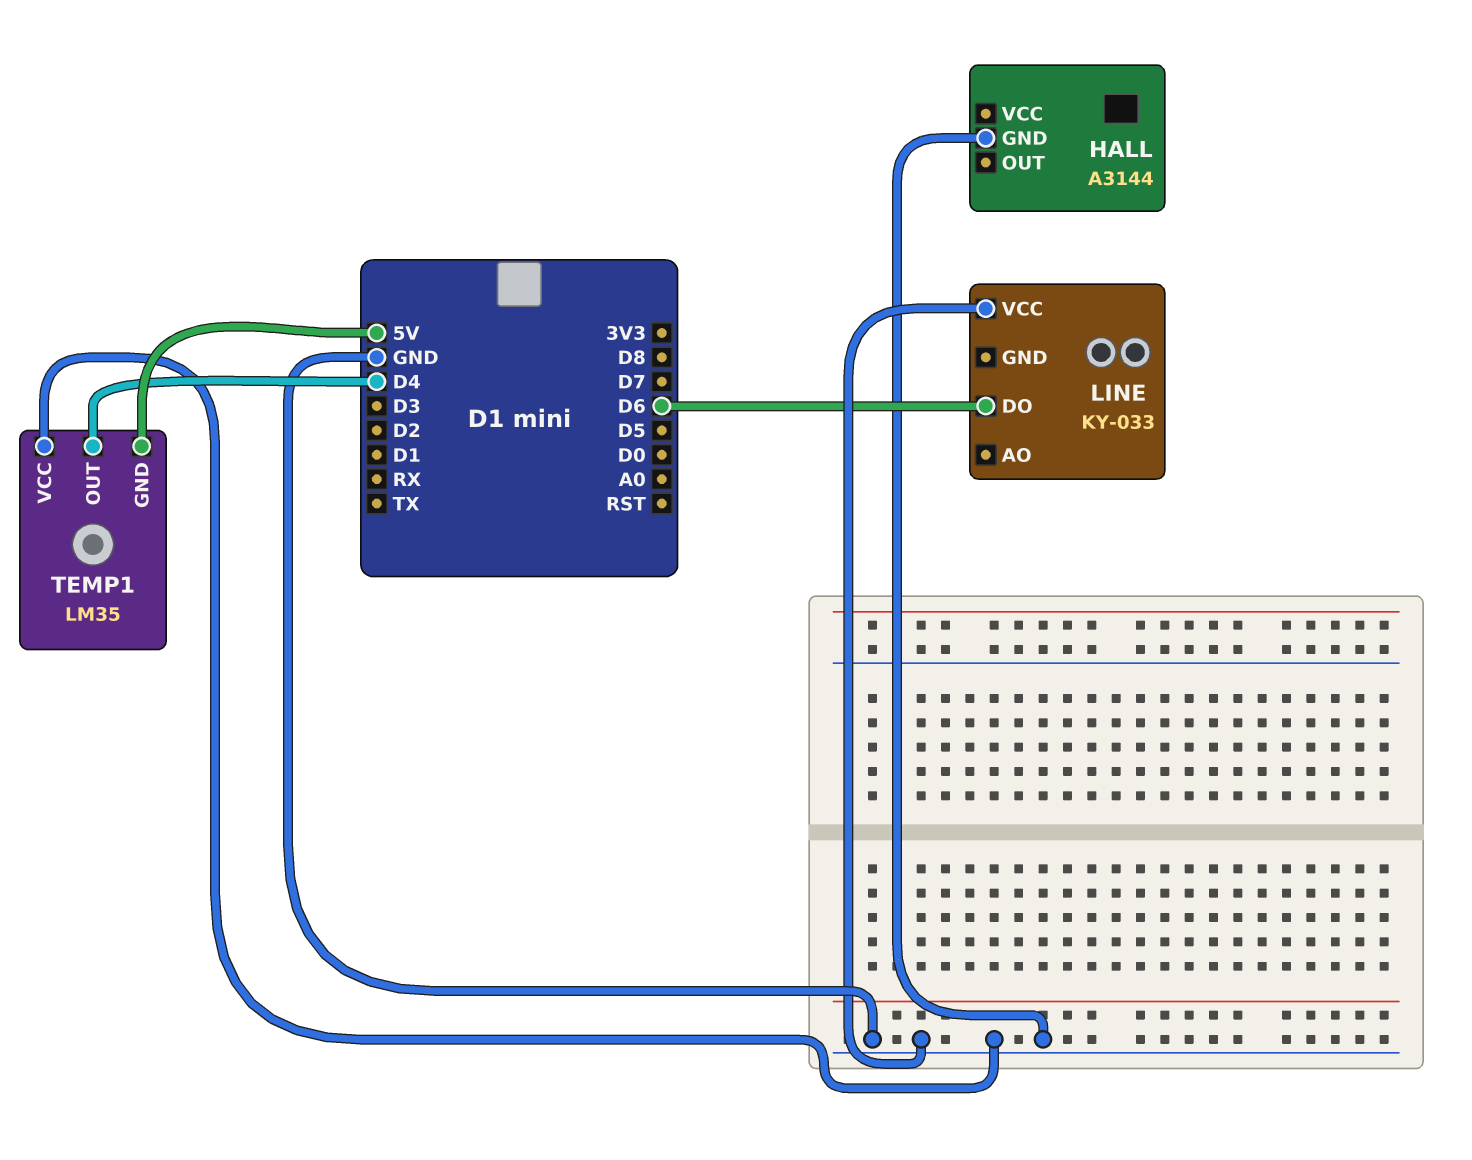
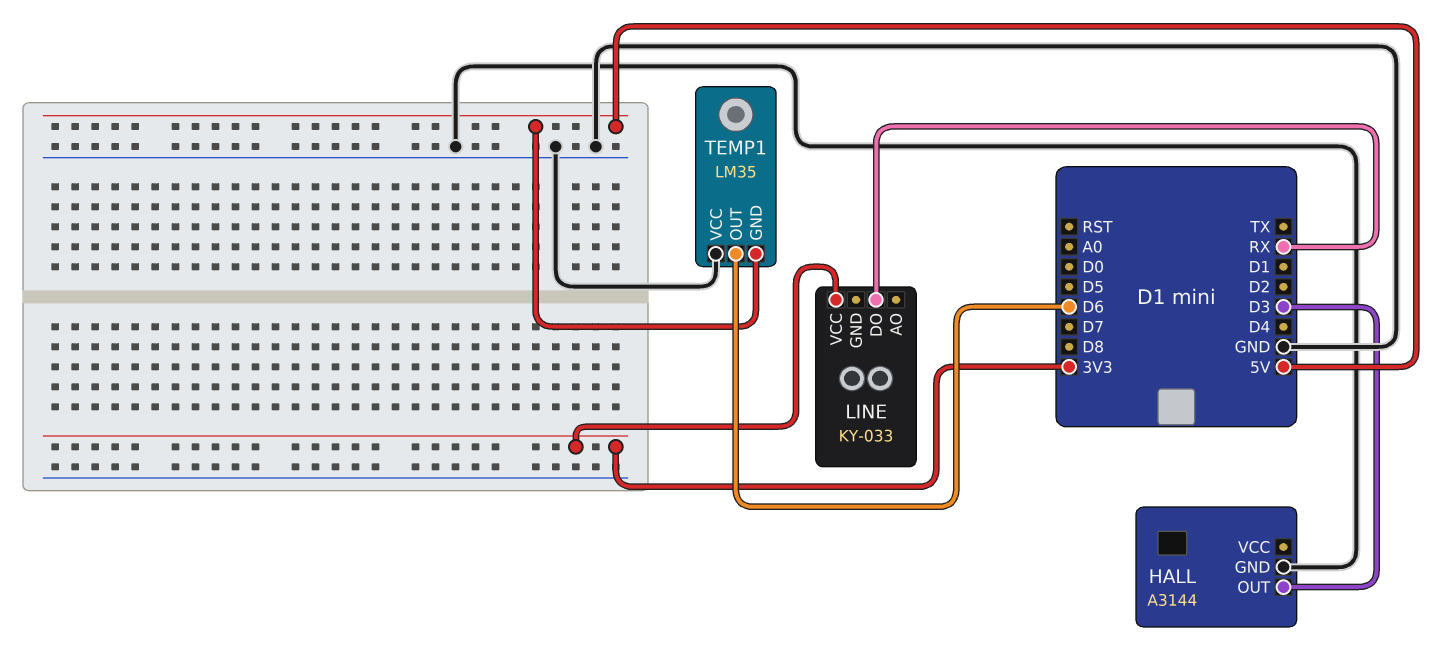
HALL pin OUT: none -> D3
LINE pin DO: D6 -> RX
LINE pin VCC: GND -> 3V3
TEMP1 pin OUT: D4 -> D6

